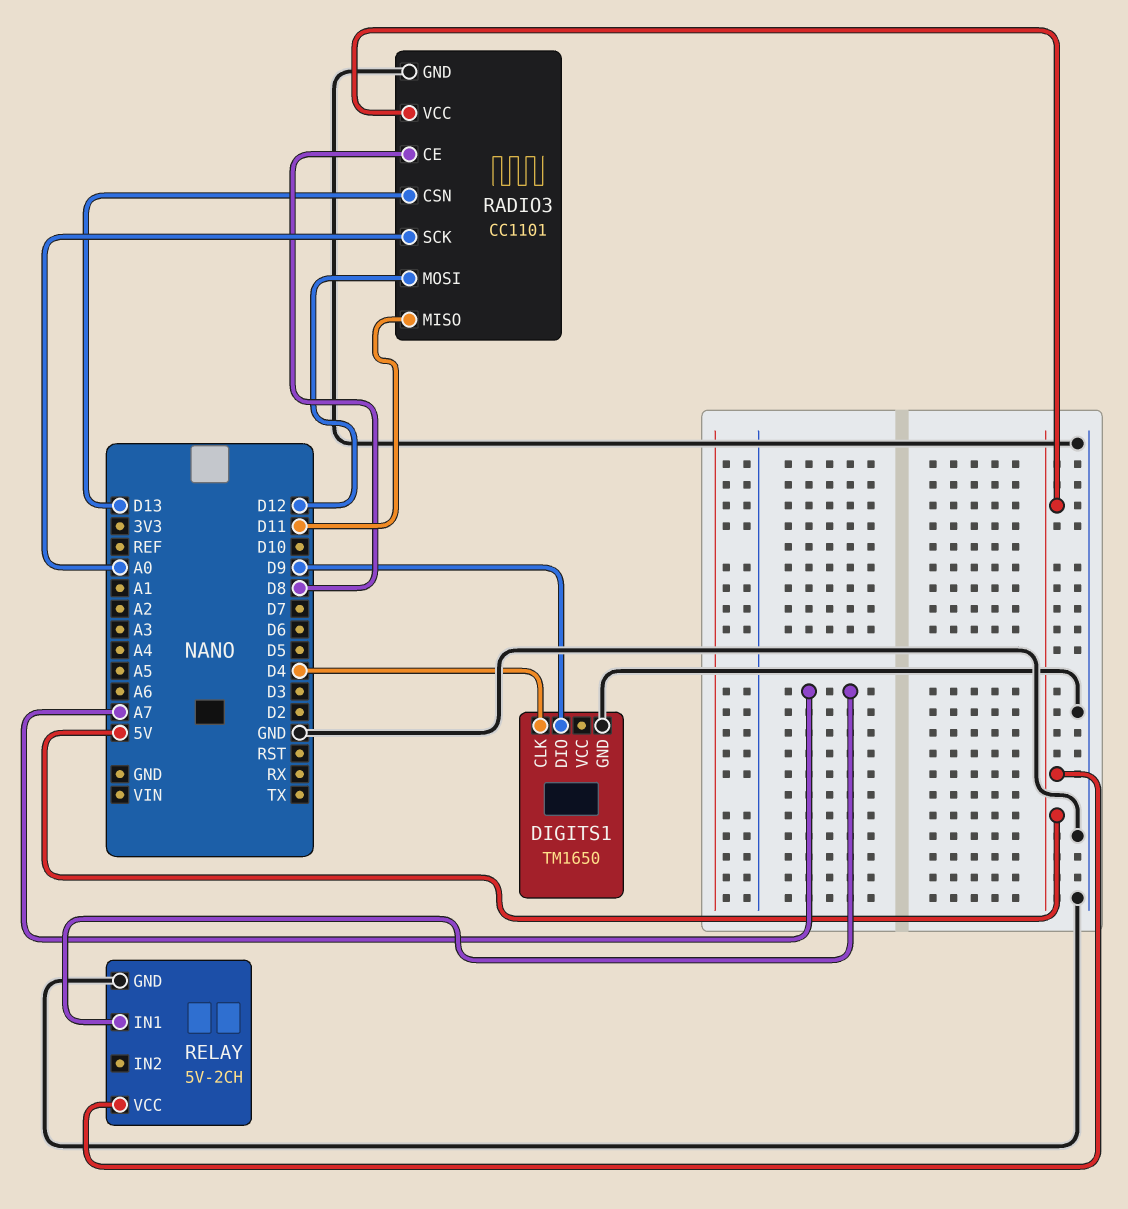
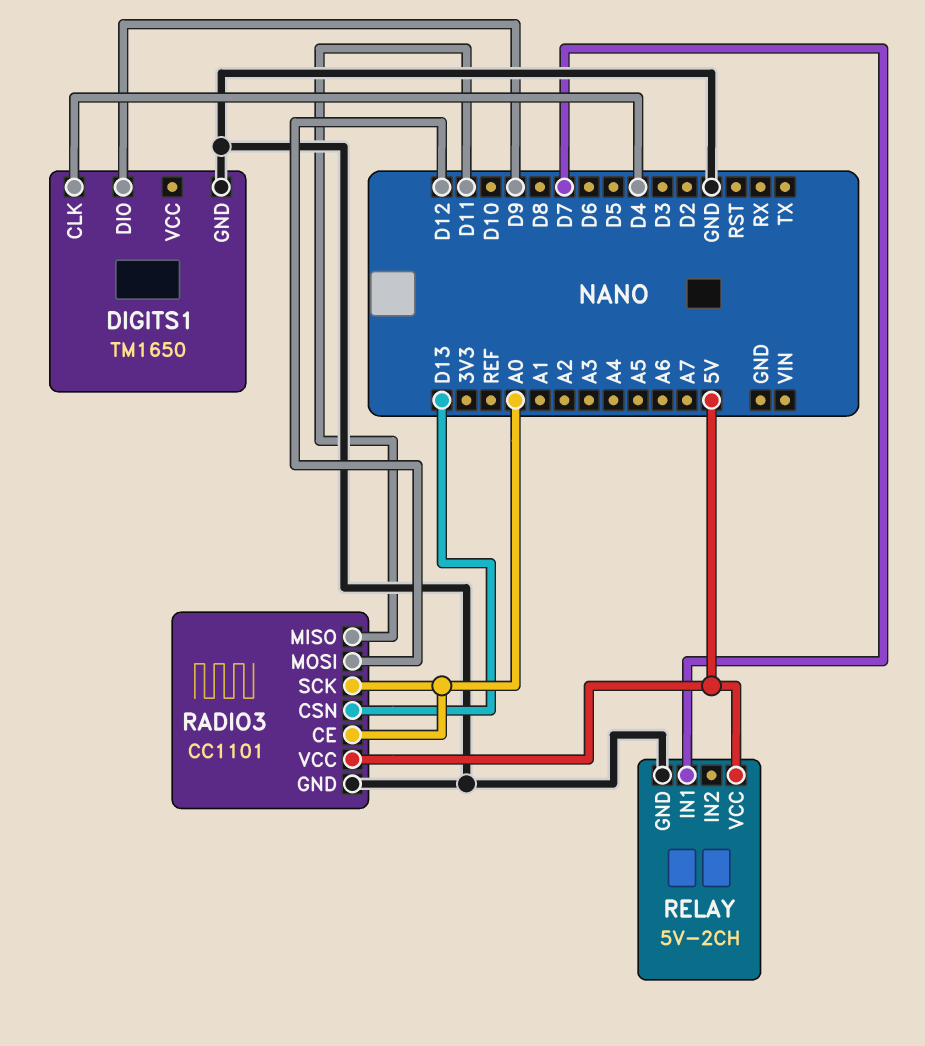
RADIO3 pin CE: D8 -> A0
RELAY pin IN1: A7 -> D7

